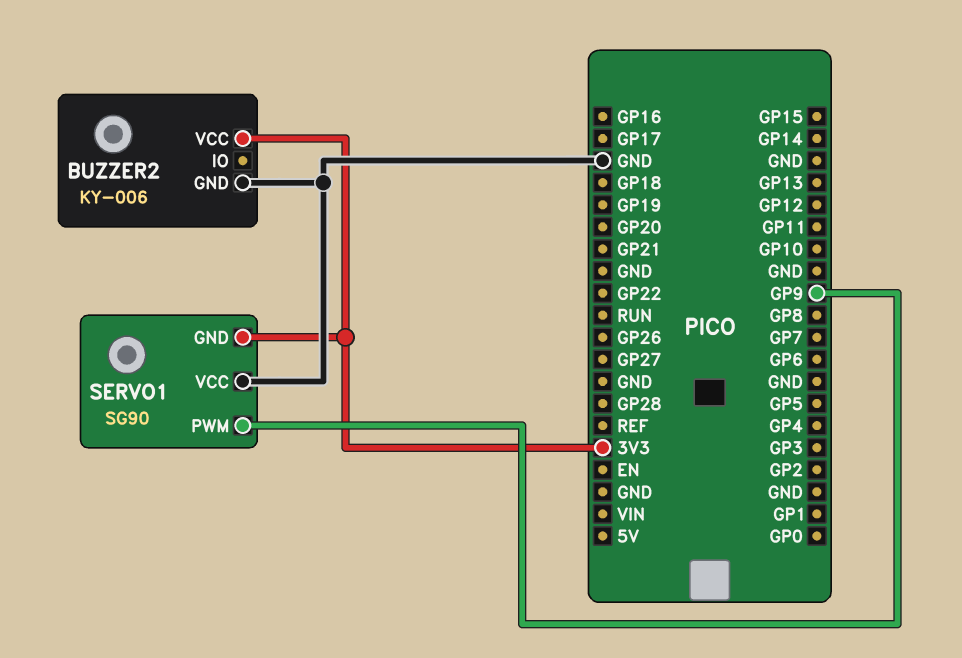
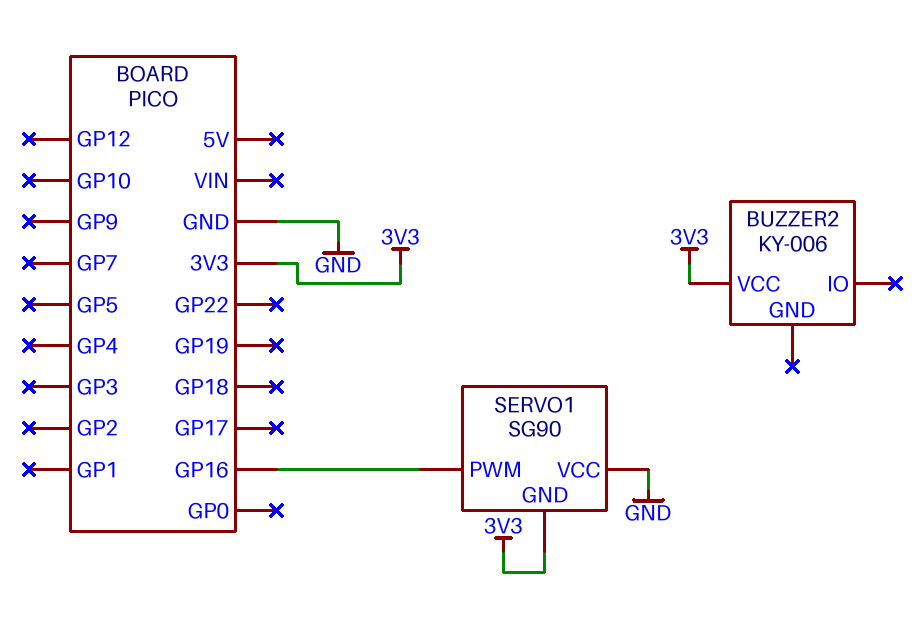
BUZZER2 pin GND: GND -> none
SERVO1 pin PWM: GP9 -> GP16

